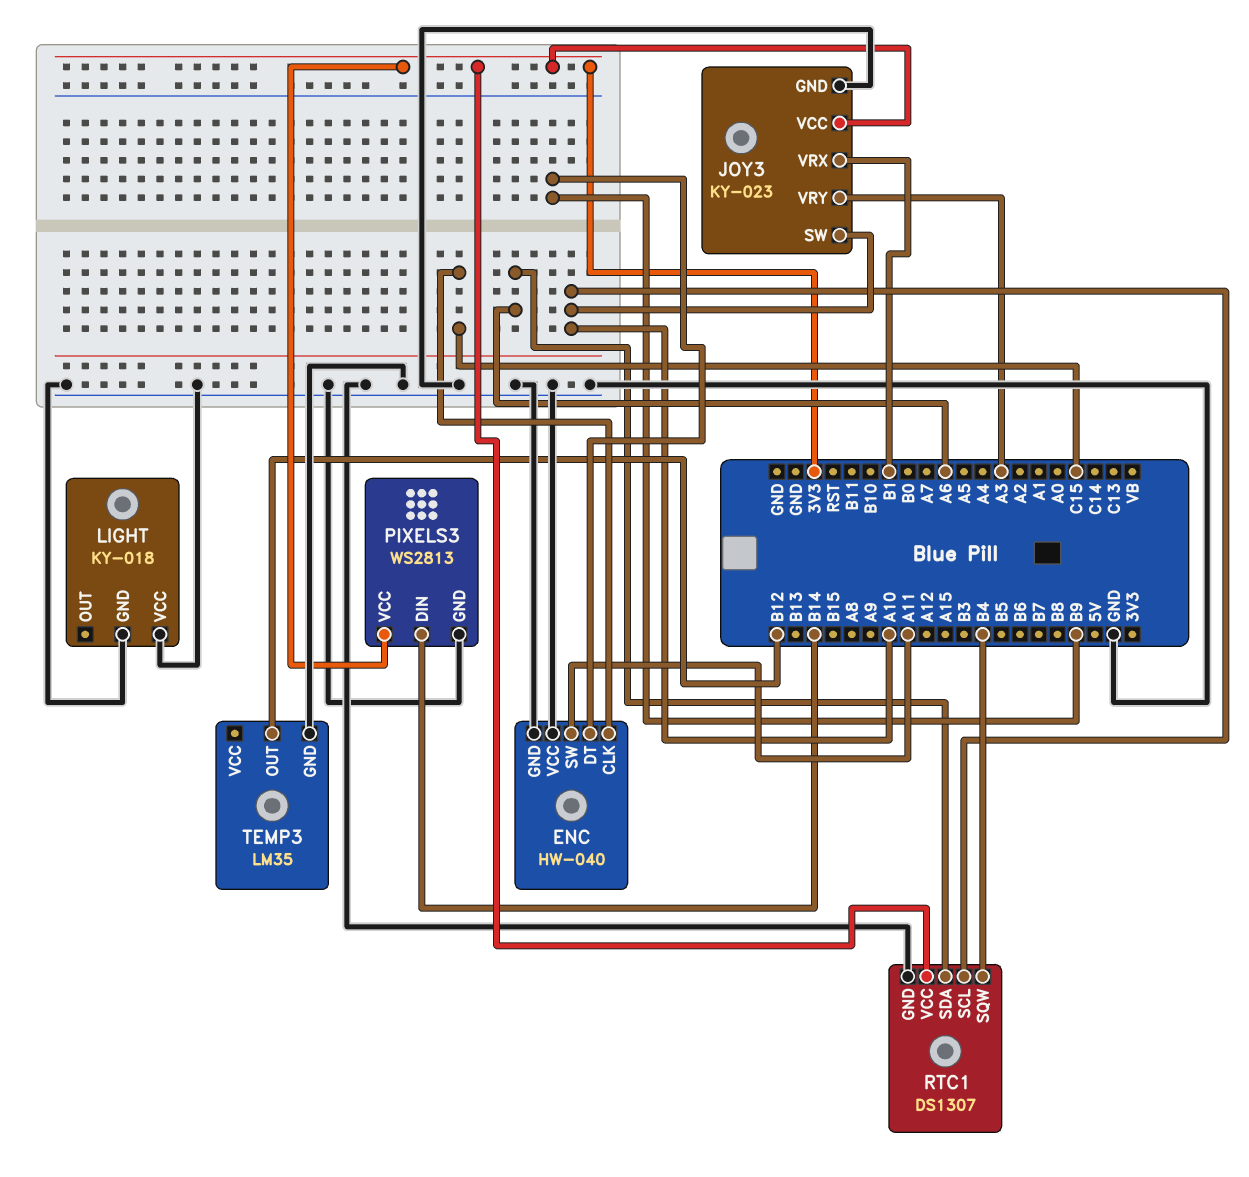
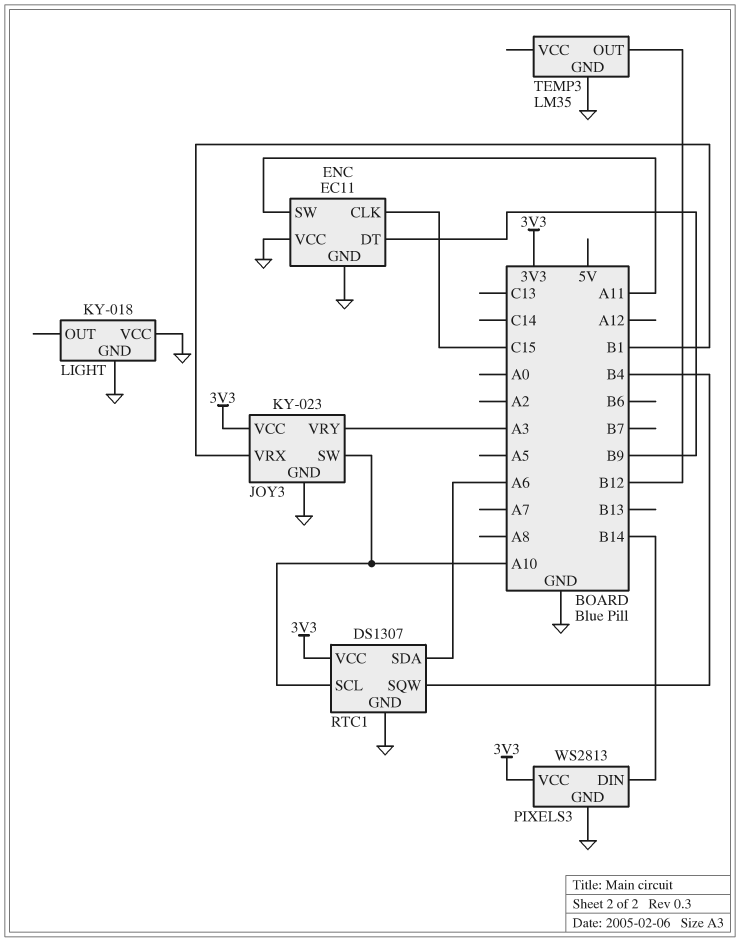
ENC: HW-040 -> EC11

